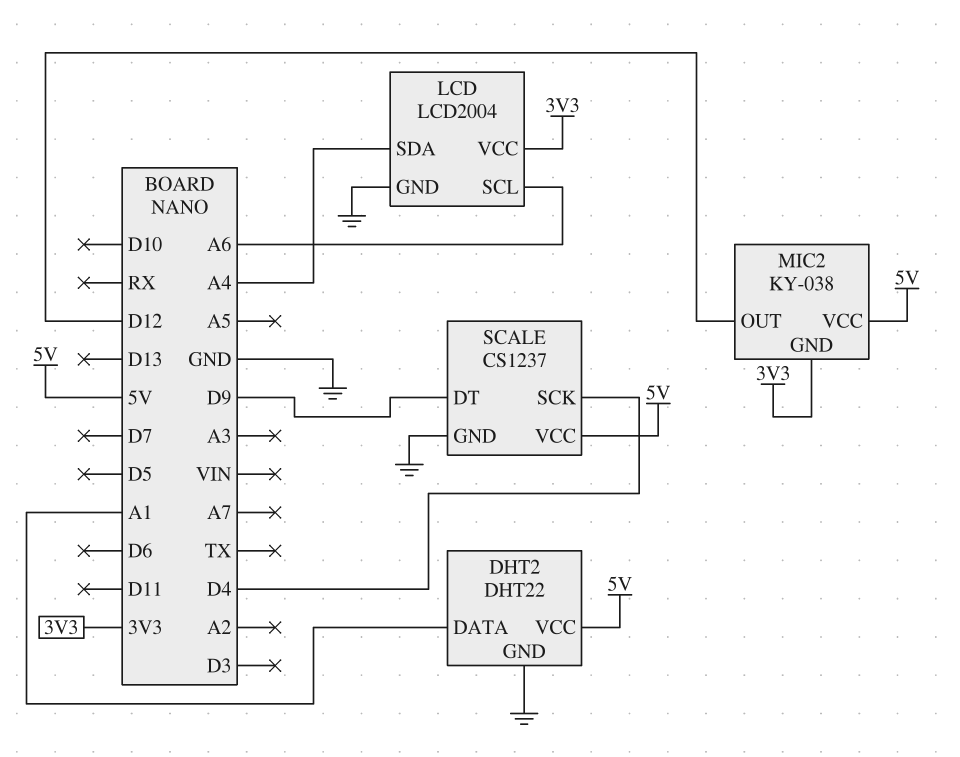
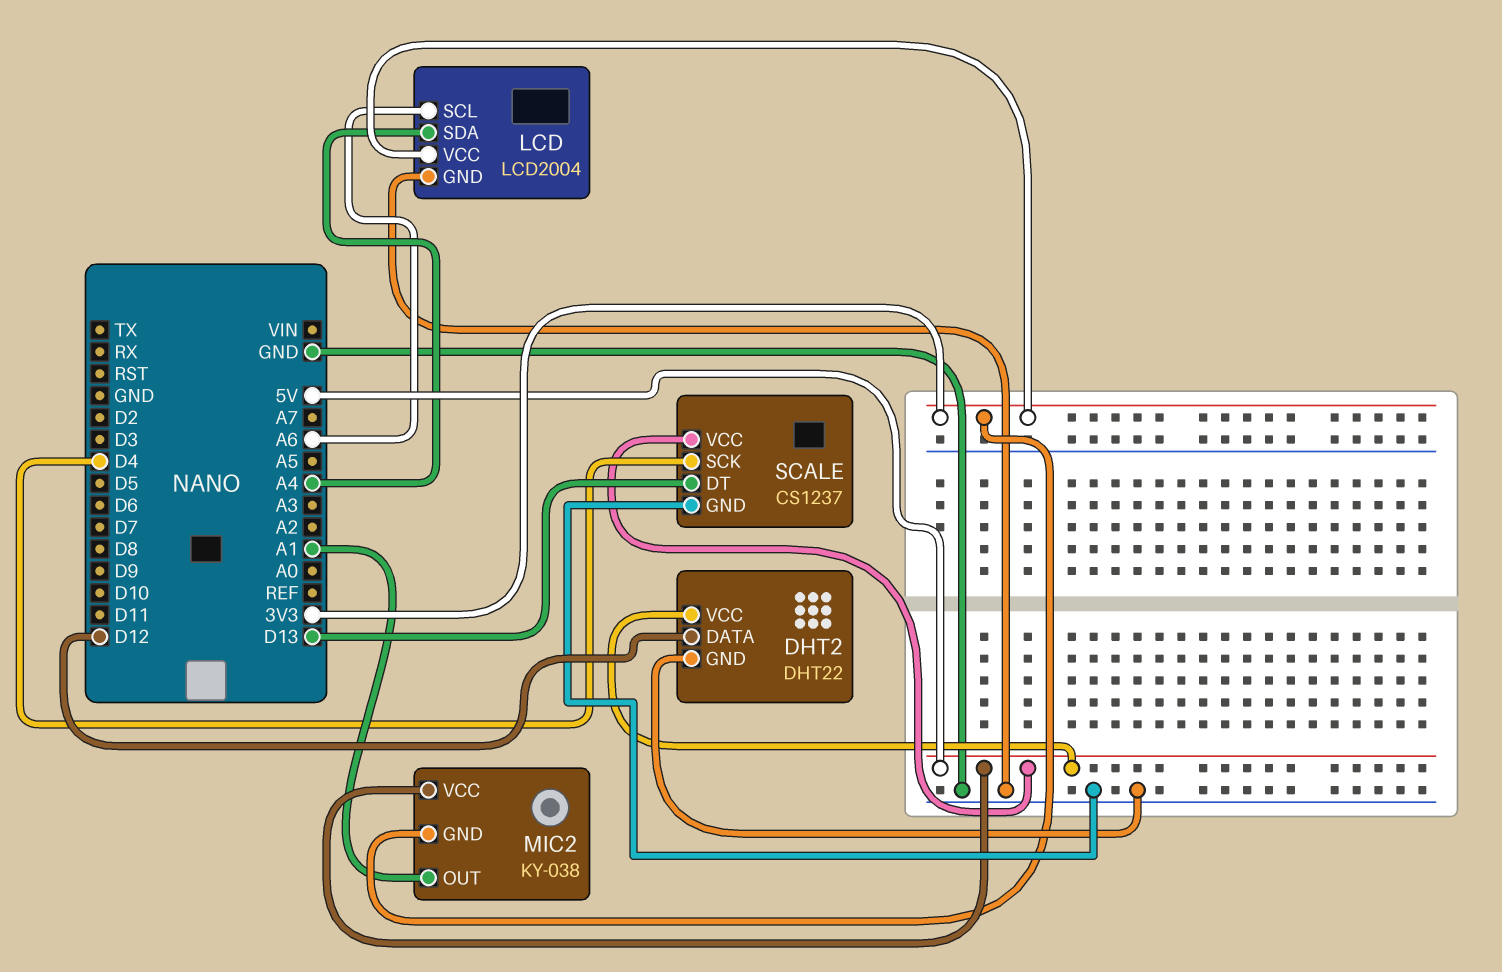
DHT2 pin DATA: A1 -> D12
MIC2 pin OUT: D12 -> A1
SCALE pin DT: D9 -> D13

